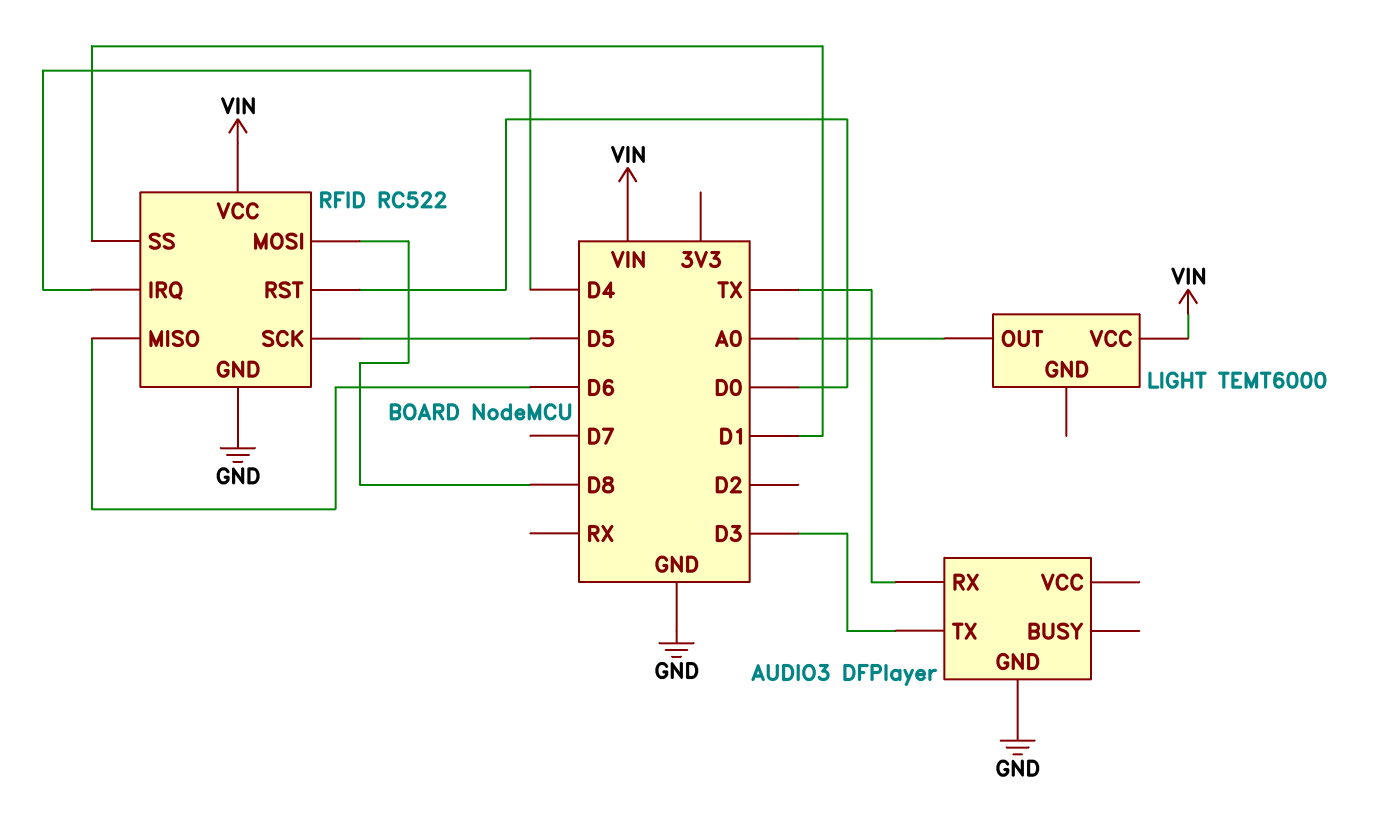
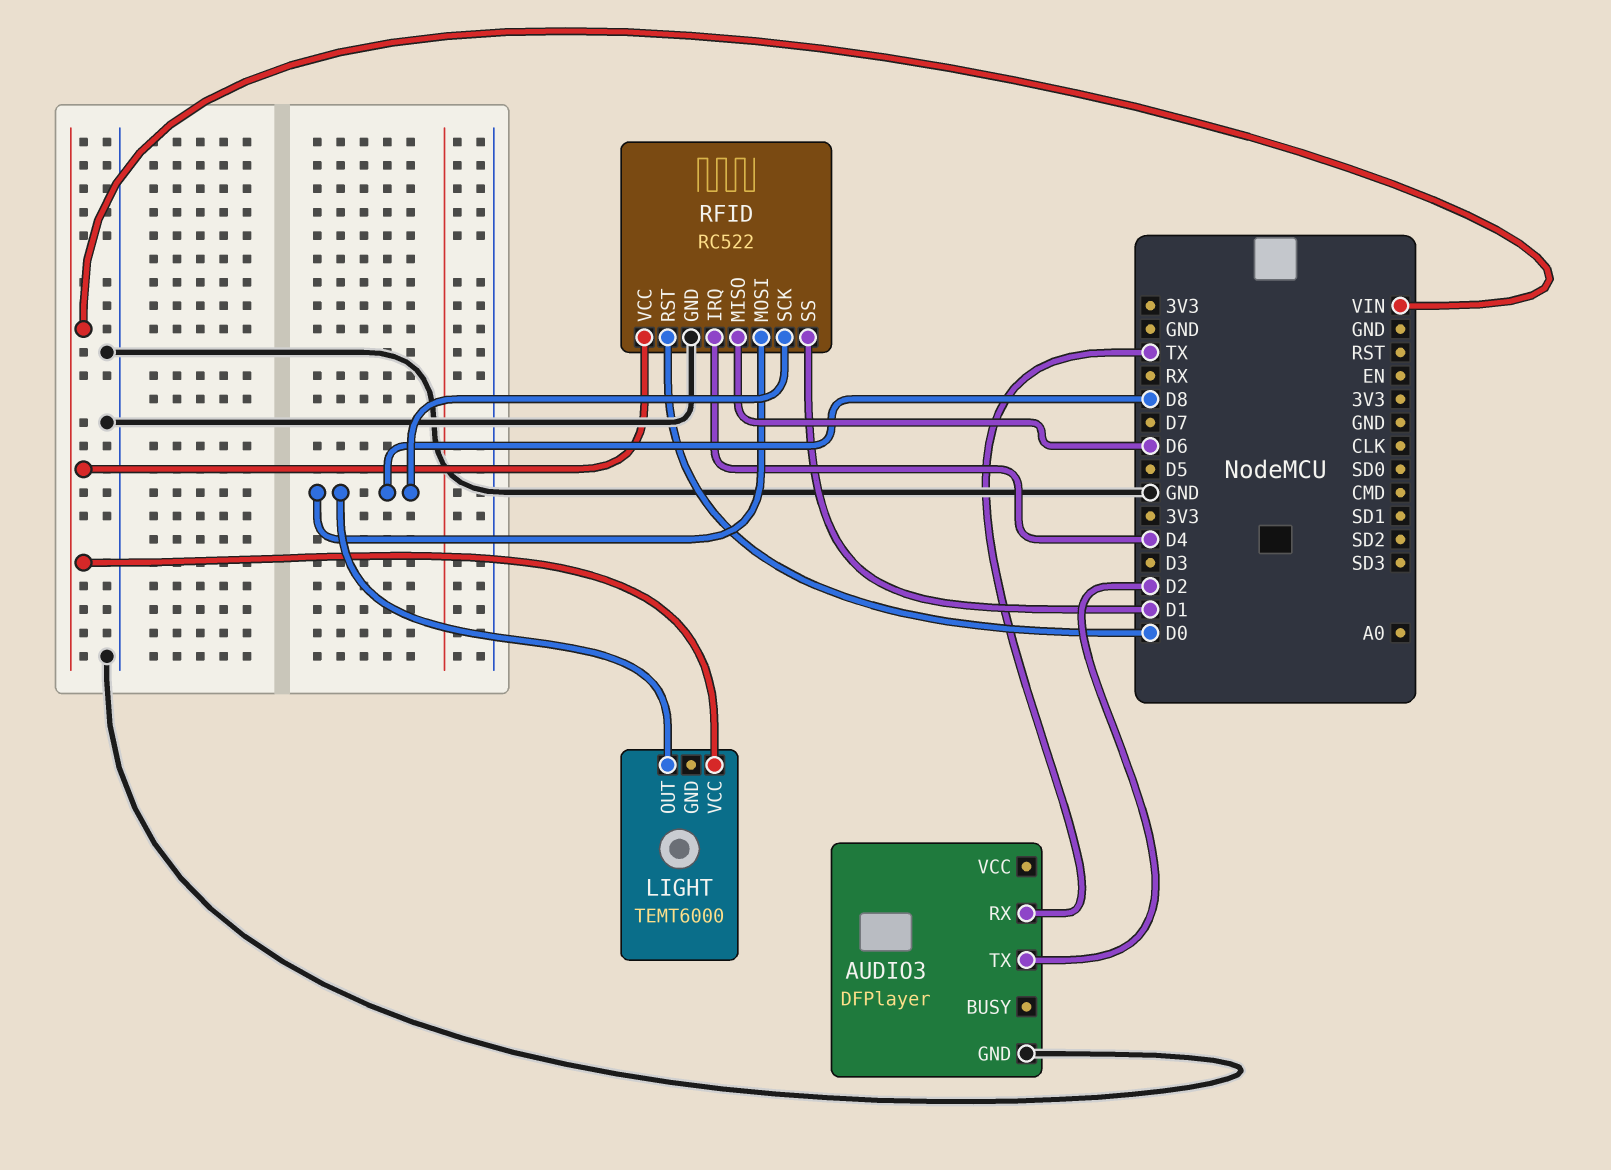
AUDIO3 pin TX: D3 -> D2
LIGHT pin OUT: A0 -> D8
RFID pin SCK: D5 -> D8

